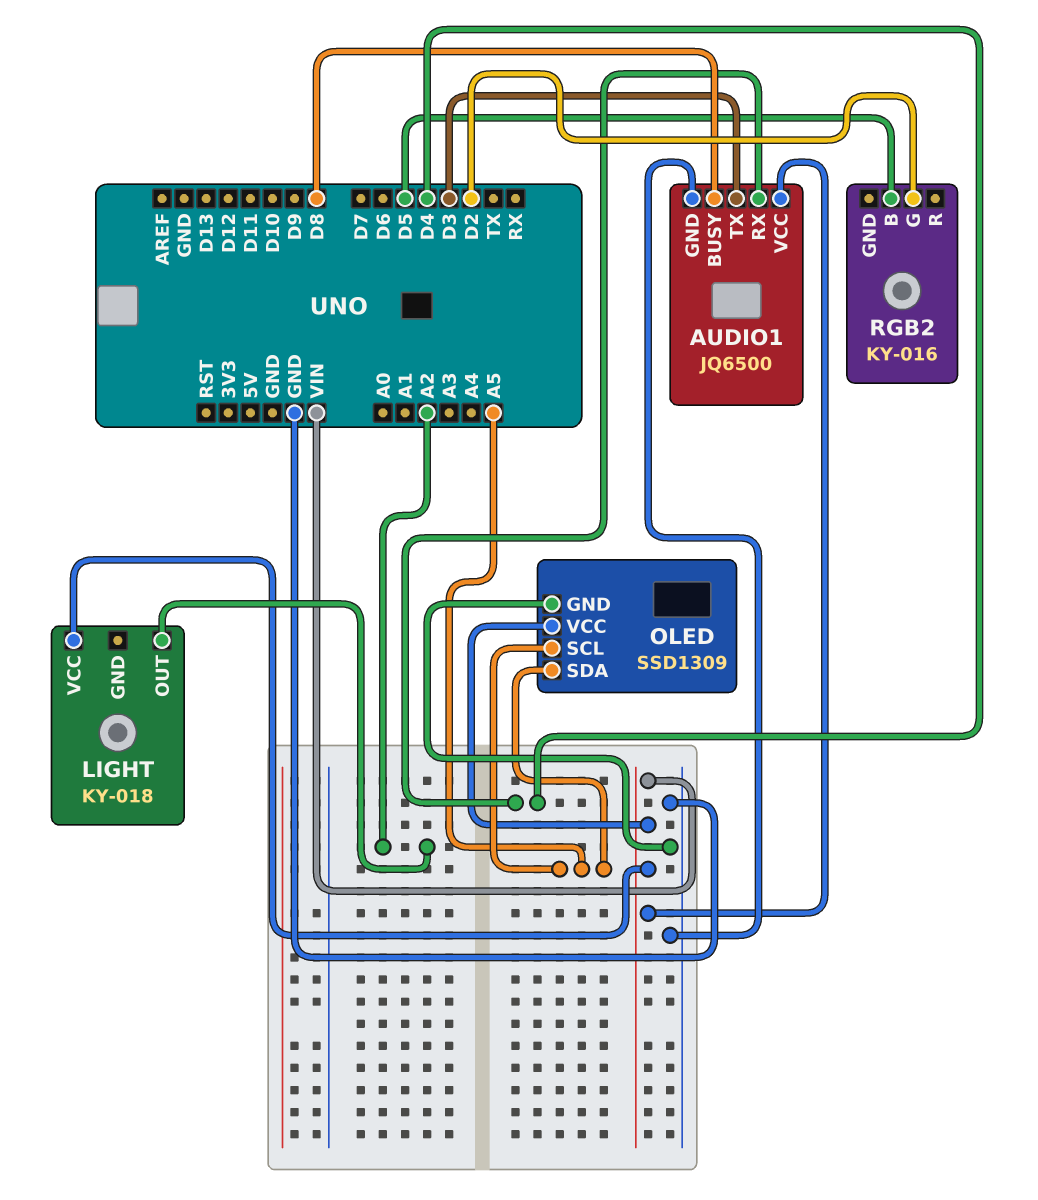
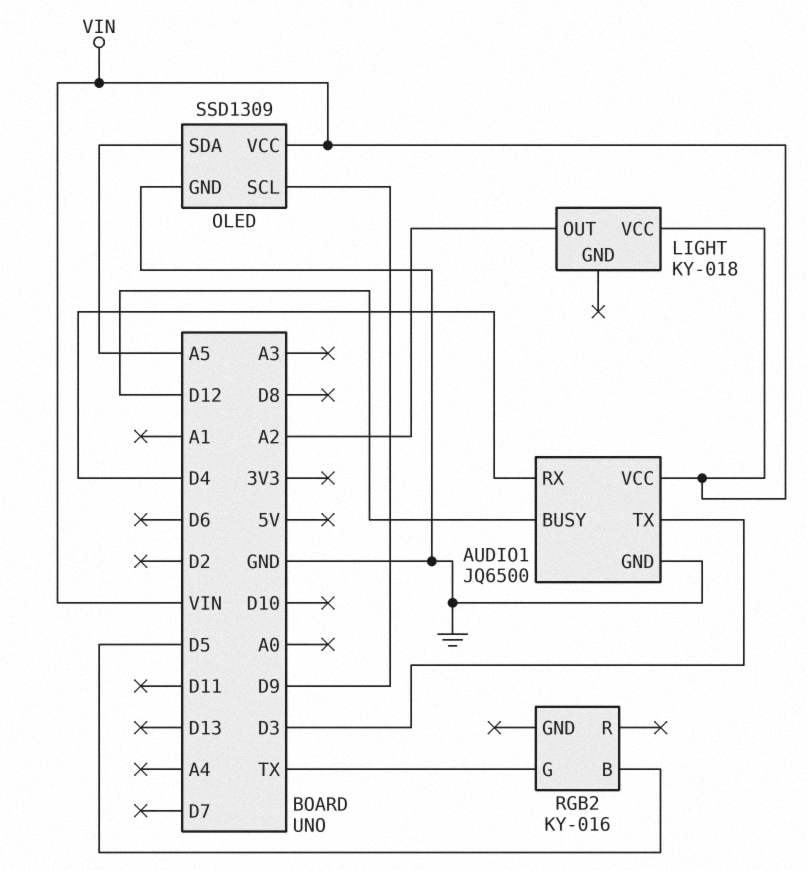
AUDIO1 pin BUSY: D8 -> D12
OLED pin SCL: A5 -> D9
RGB2 pin G: D2 -> TX

